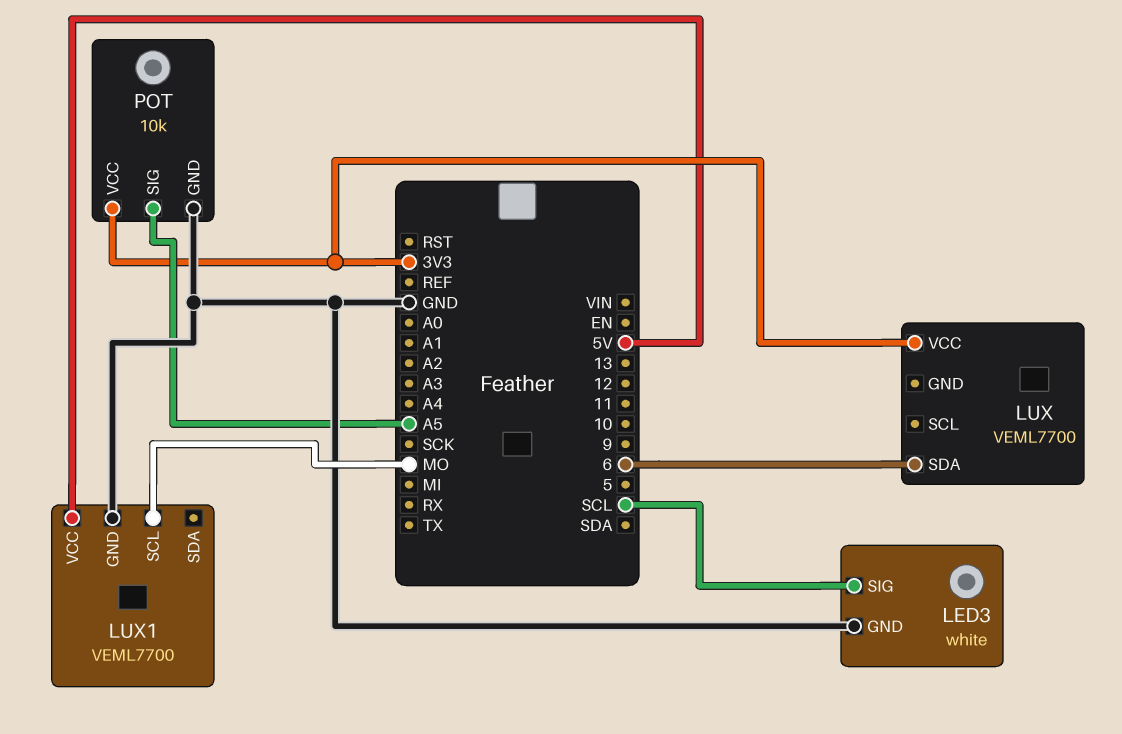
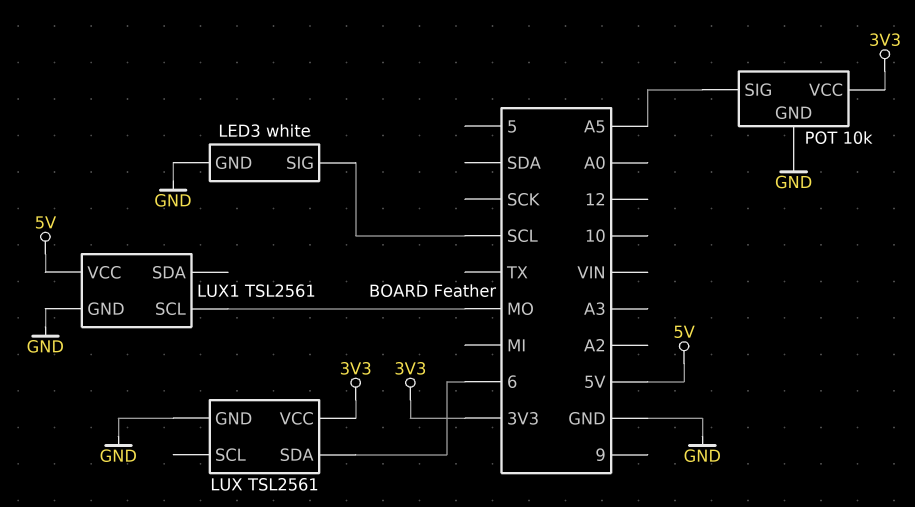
LUX: VEML7700 -> TSL2561
LUX pin GND: none -> GND
LUX1: VEML7700 -> TSL2561

